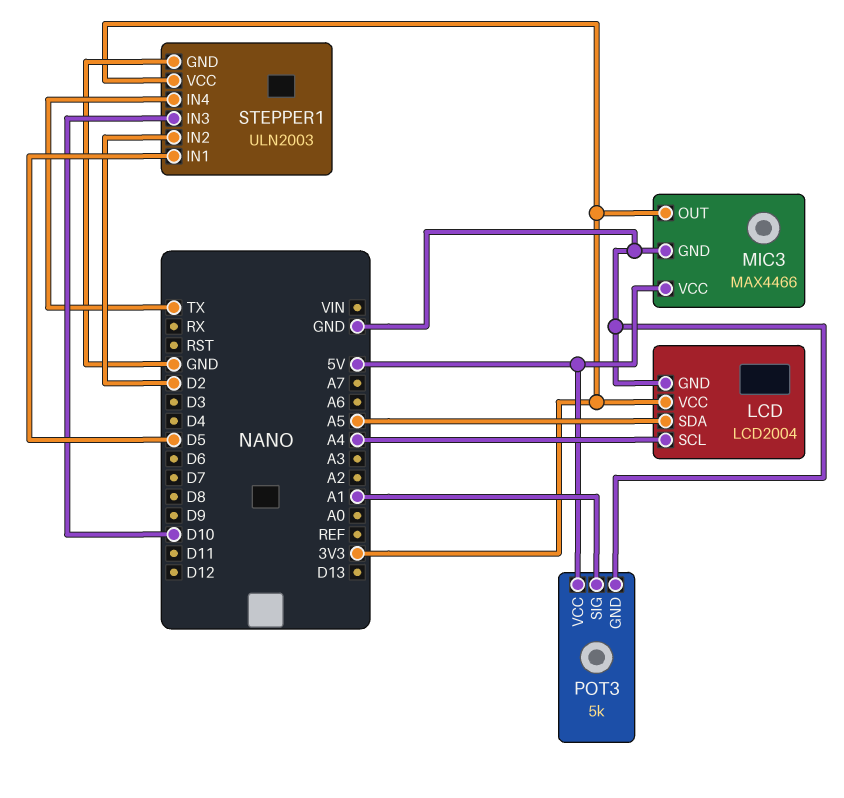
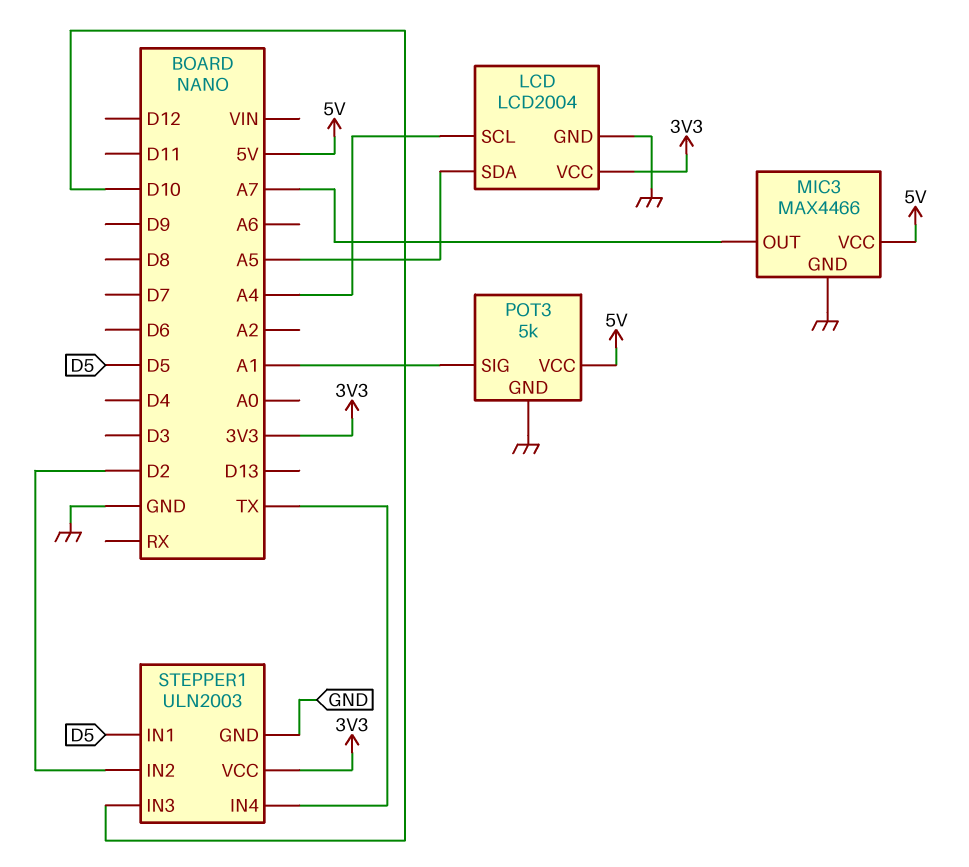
MIC3 pin OUT: 3V3 -> A7

